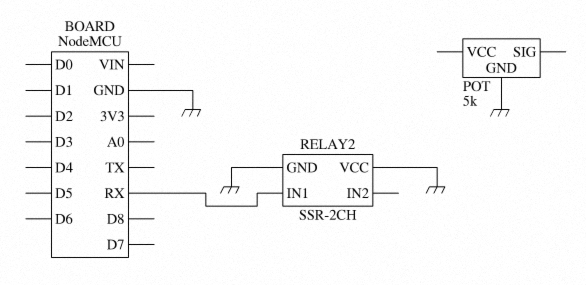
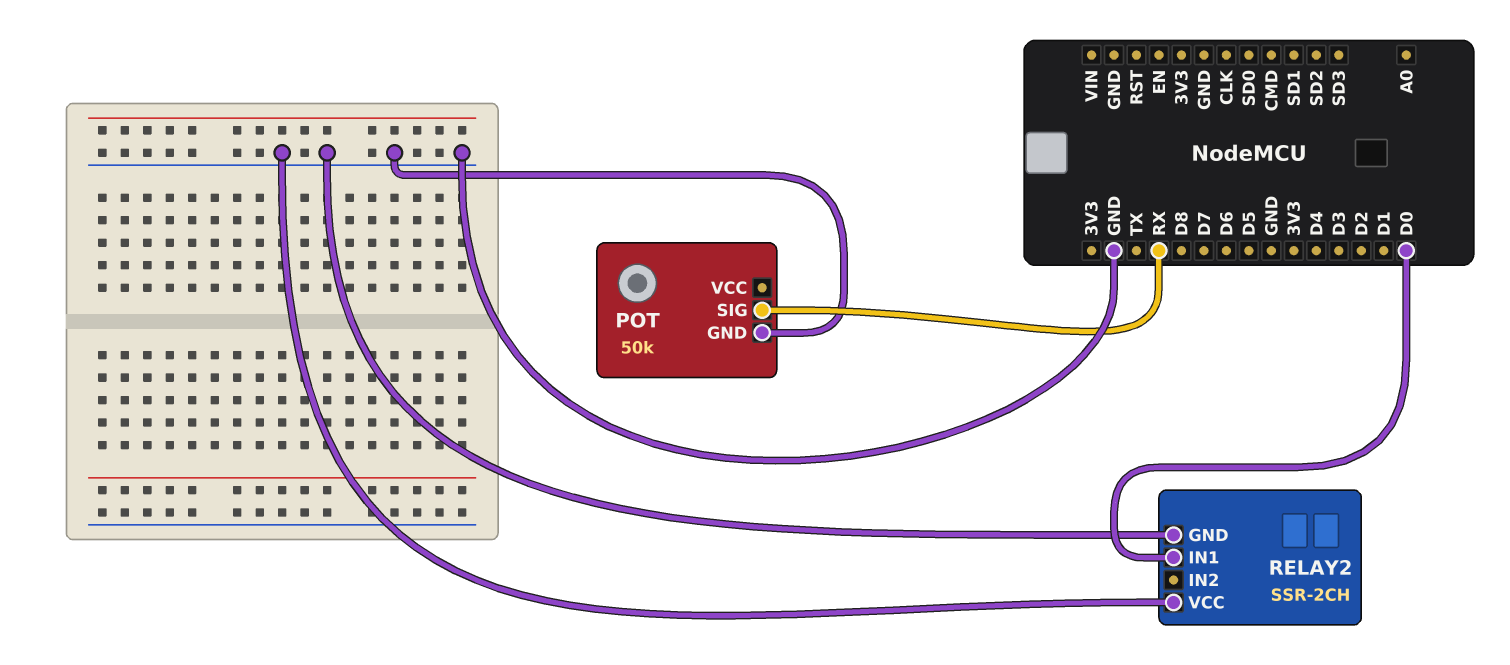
POT: 5k -> 50k
POT pin SIG: none -> RX
RELAY2 pin IN1: RX -> D0

